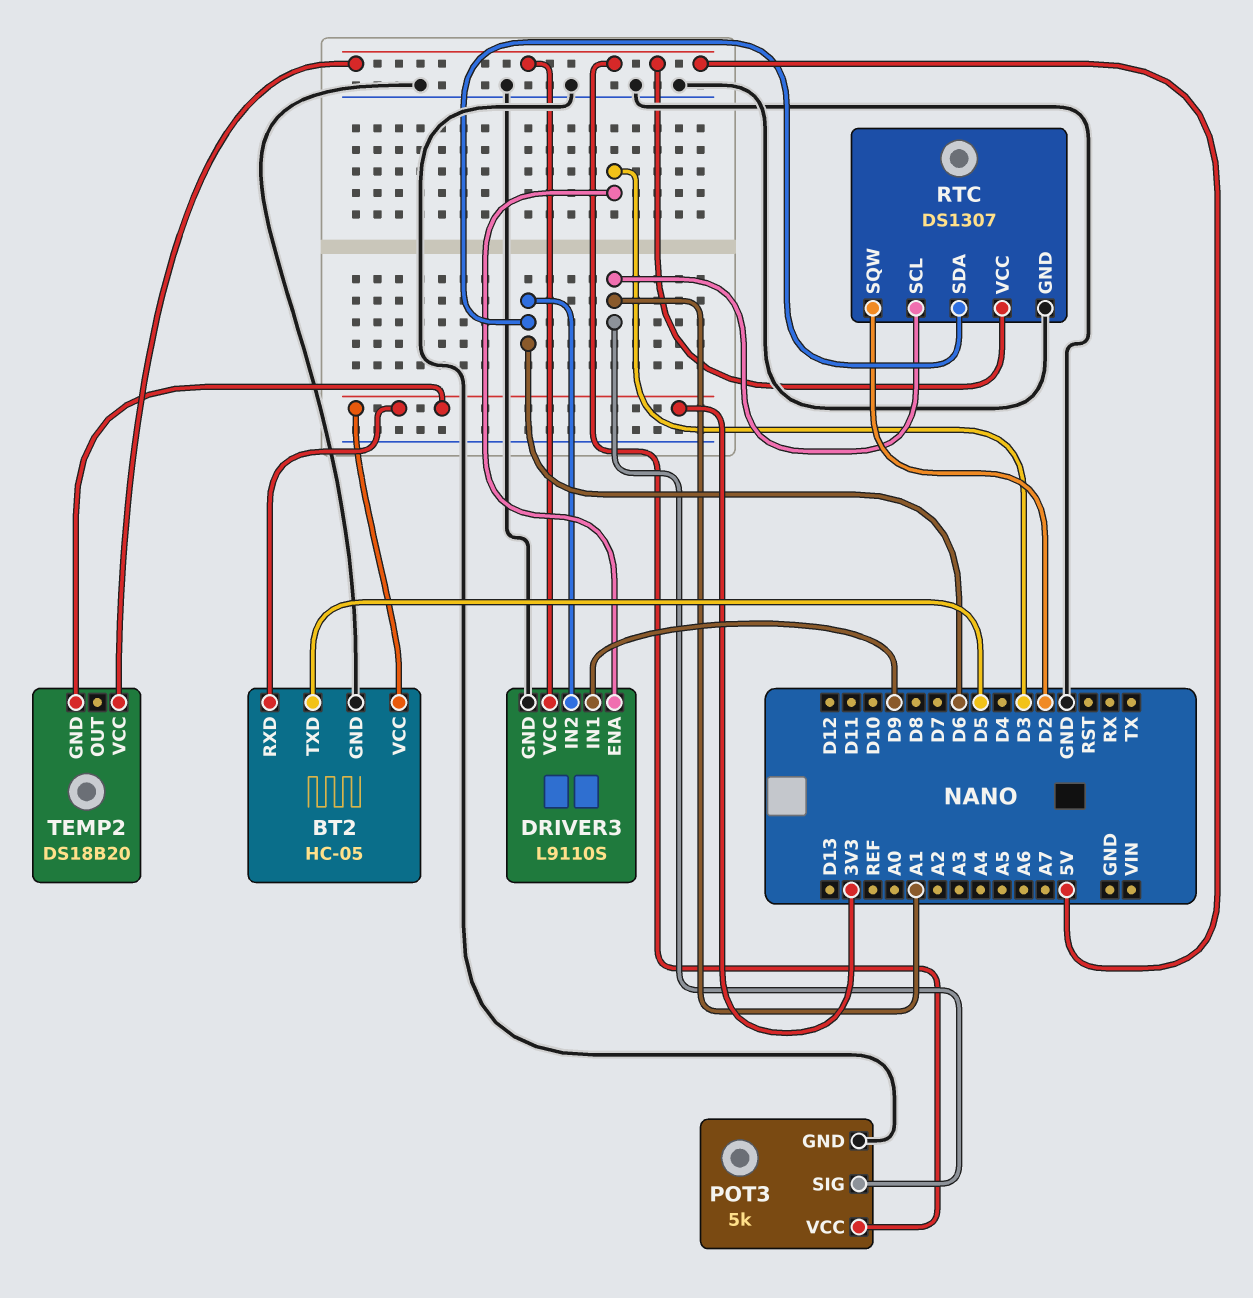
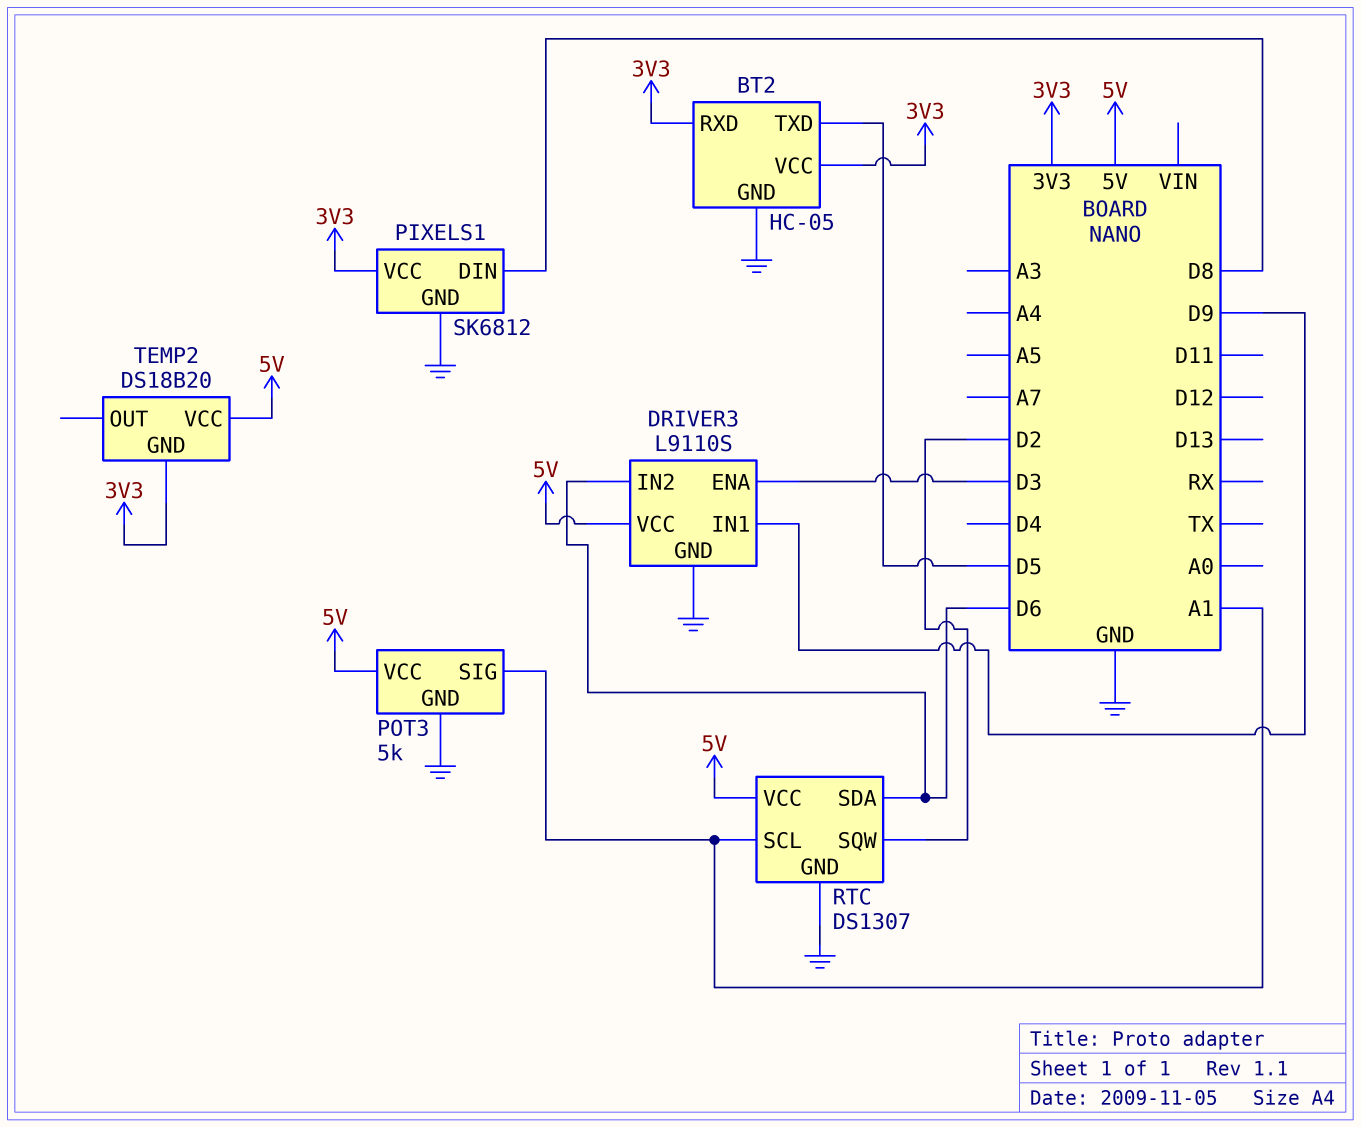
PIXELS1: none -> SK6812
PIXELS1 pin DIN: none -> D8
PIXELS1 pin GND: none -> GND
PIXELS1 pin VCC: none -> 3V3

